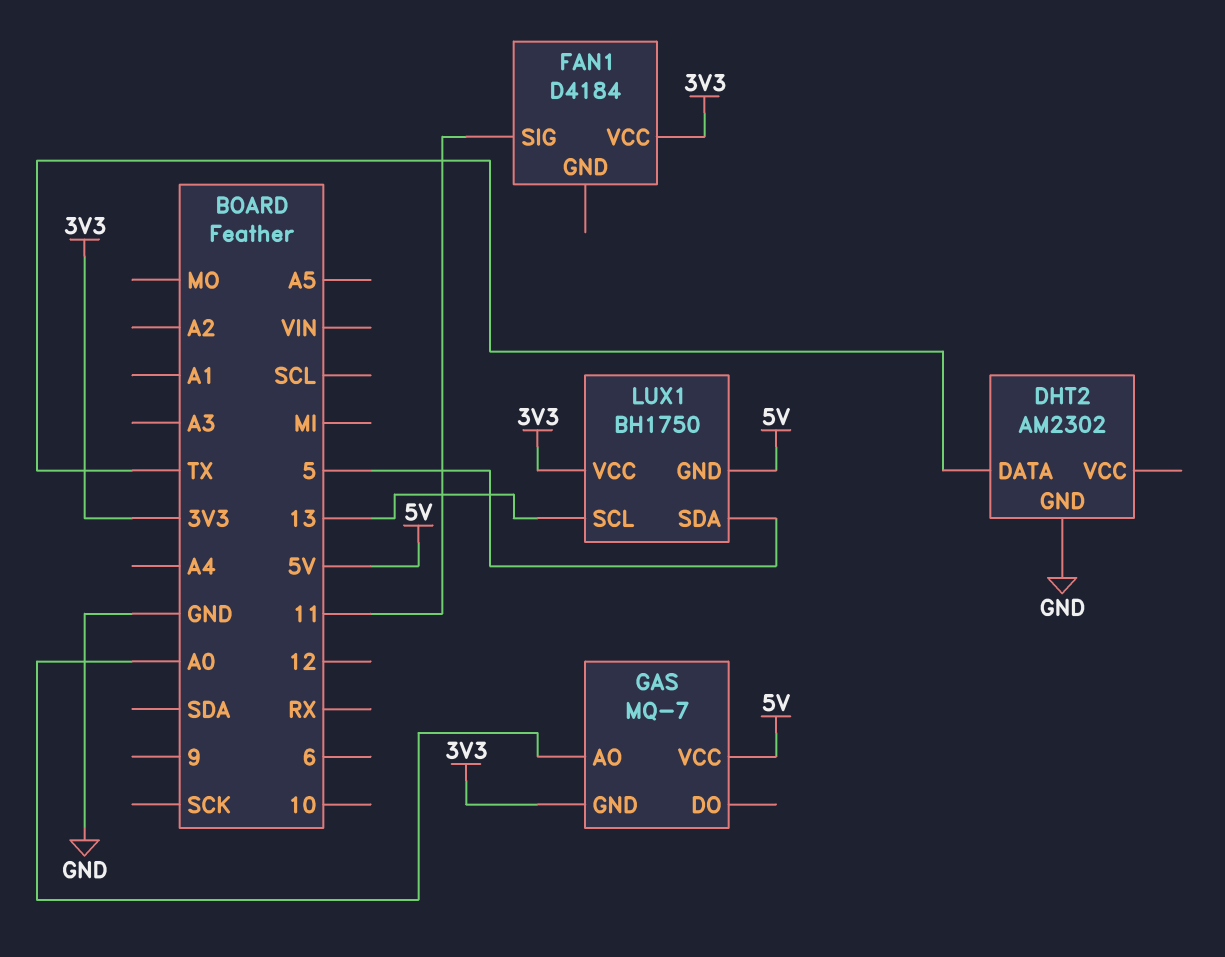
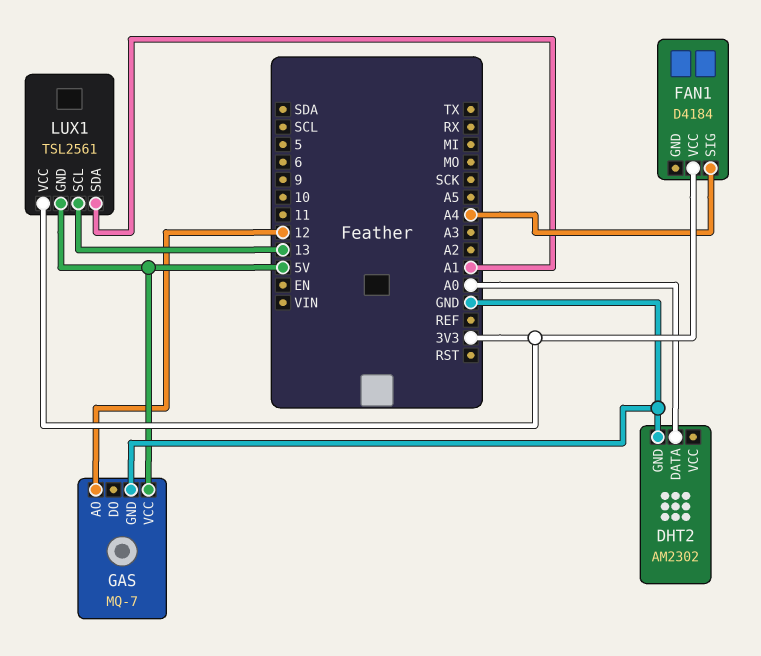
DHT2 pin DATA: TX -> A0
FAN1 pin SIG: 11 -> A4
GAS pin AO: A0 -> 12
GAS pin GND: 3V3 -> GND
LUX1: BH1750 -> TSL2561
LUX1 pin SDA: 5 -> A1

